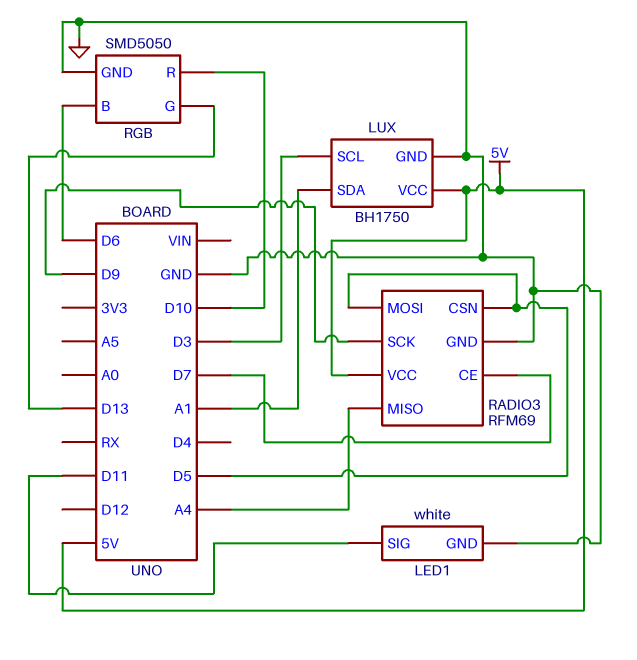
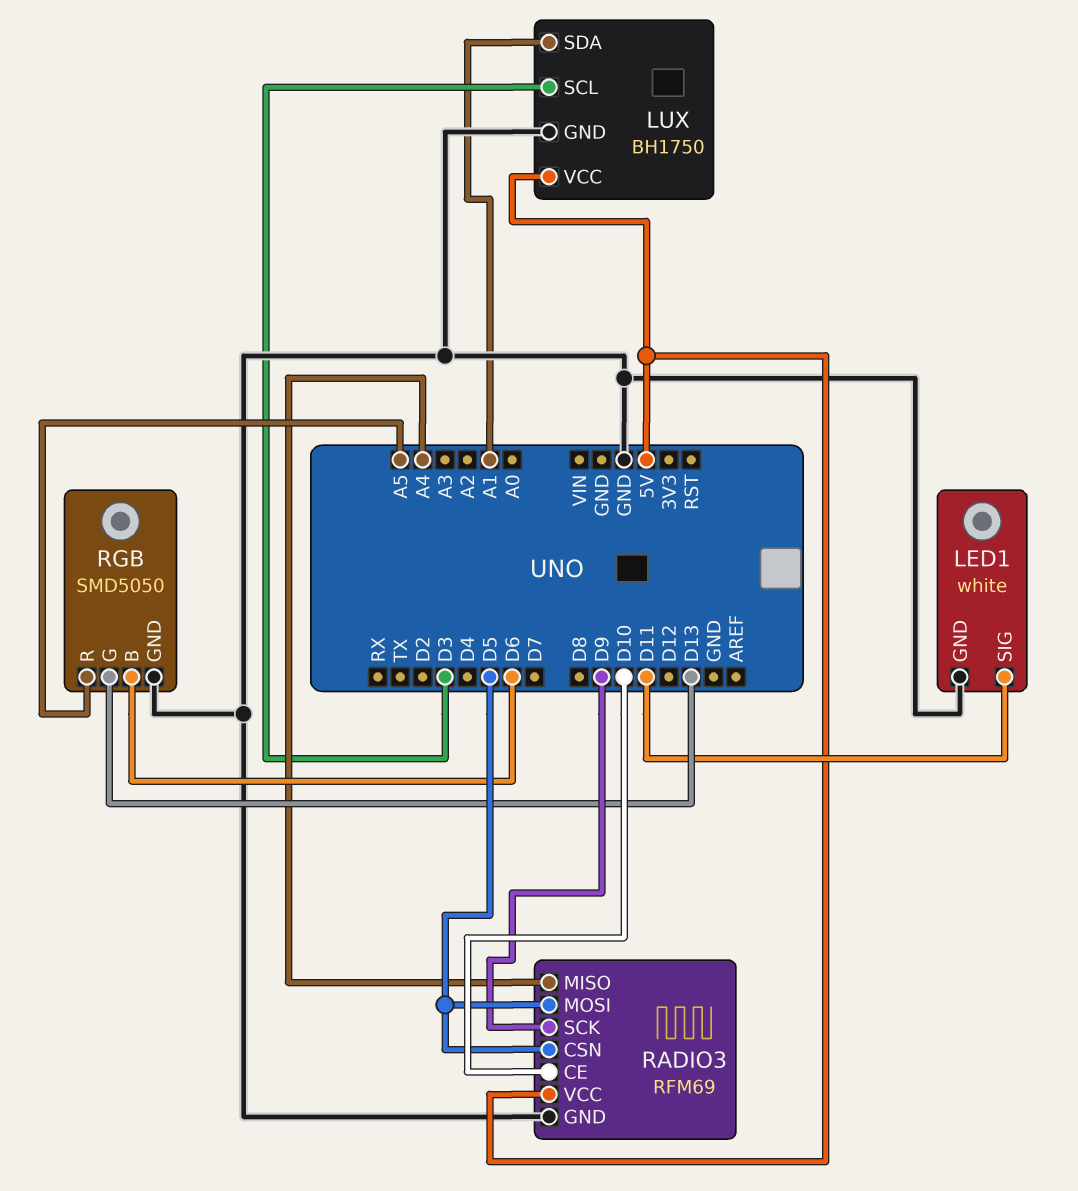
RADIO3 pin CE: D7 -> D10
RGB pin R: D10 -> A5

